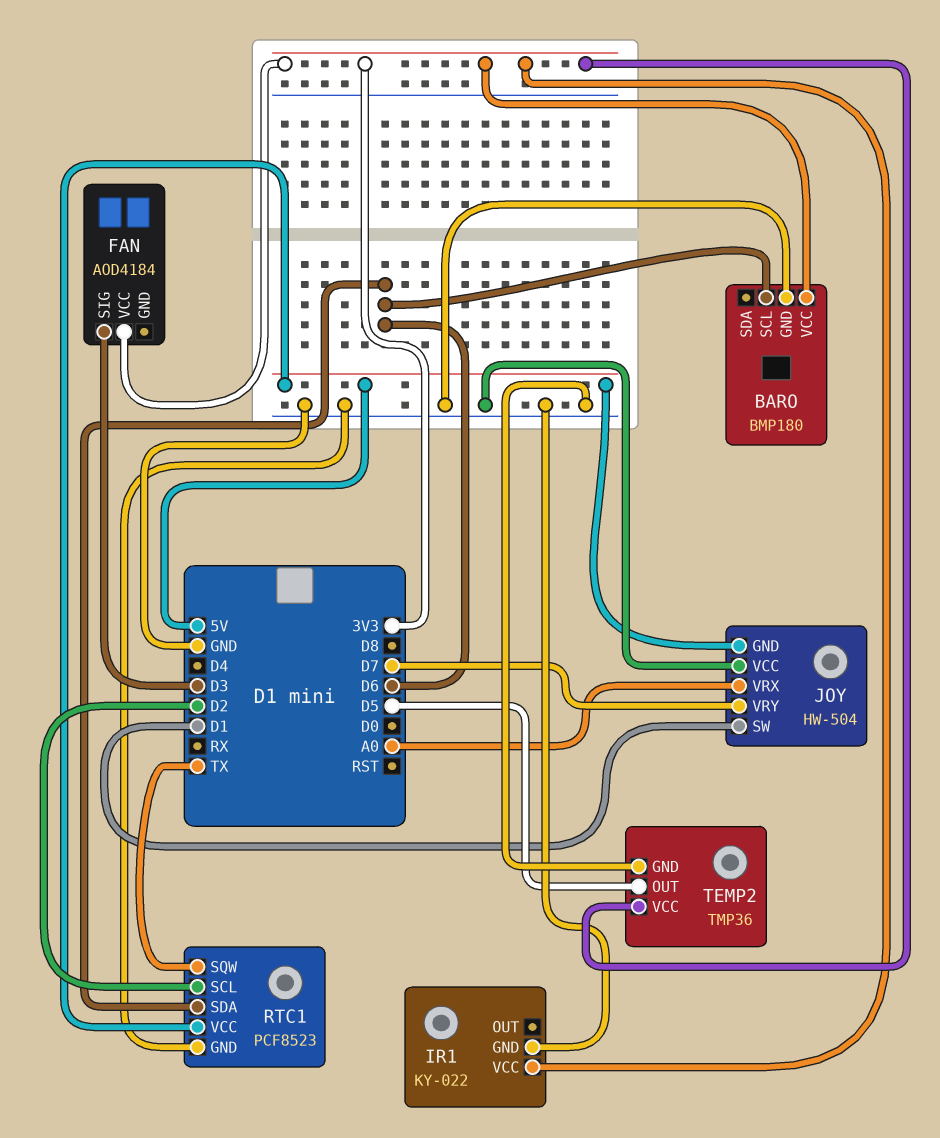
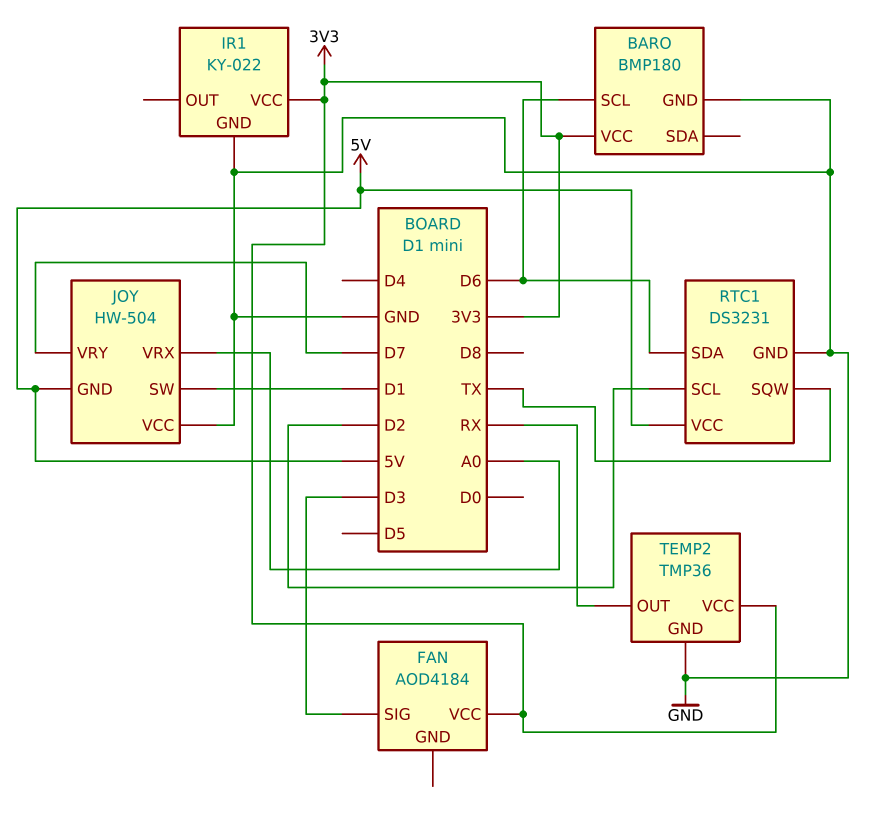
RTC1: PCF8523 -> DS3231
TEMP2 pin OUT: D5 -> RX

